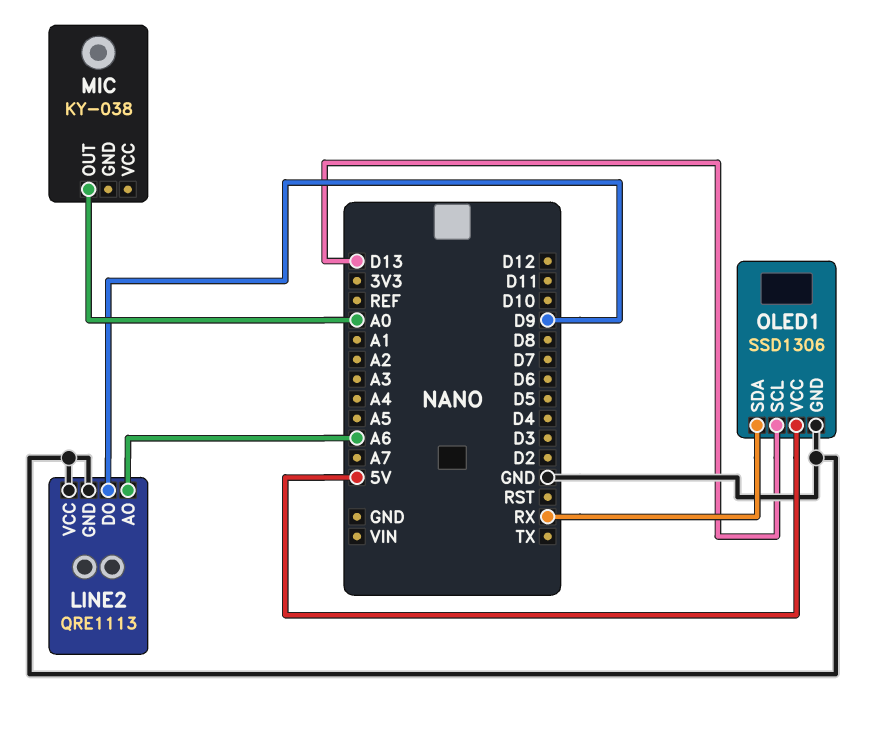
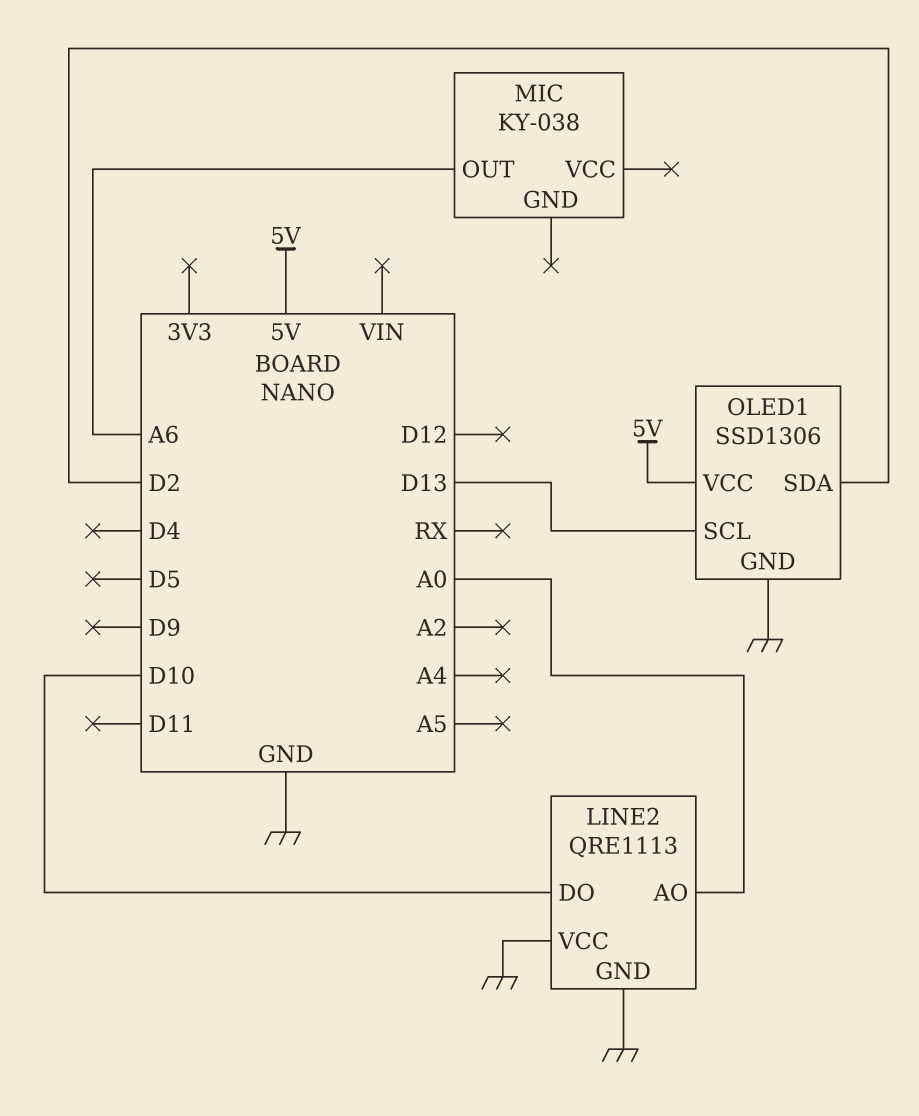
LINE2 pin AO: A6 -> A0
LINE2 pin DO: D9 -> D10
MIC pin OUT: A0 -> A6
OLED1 pin SDA: RX -> D2

